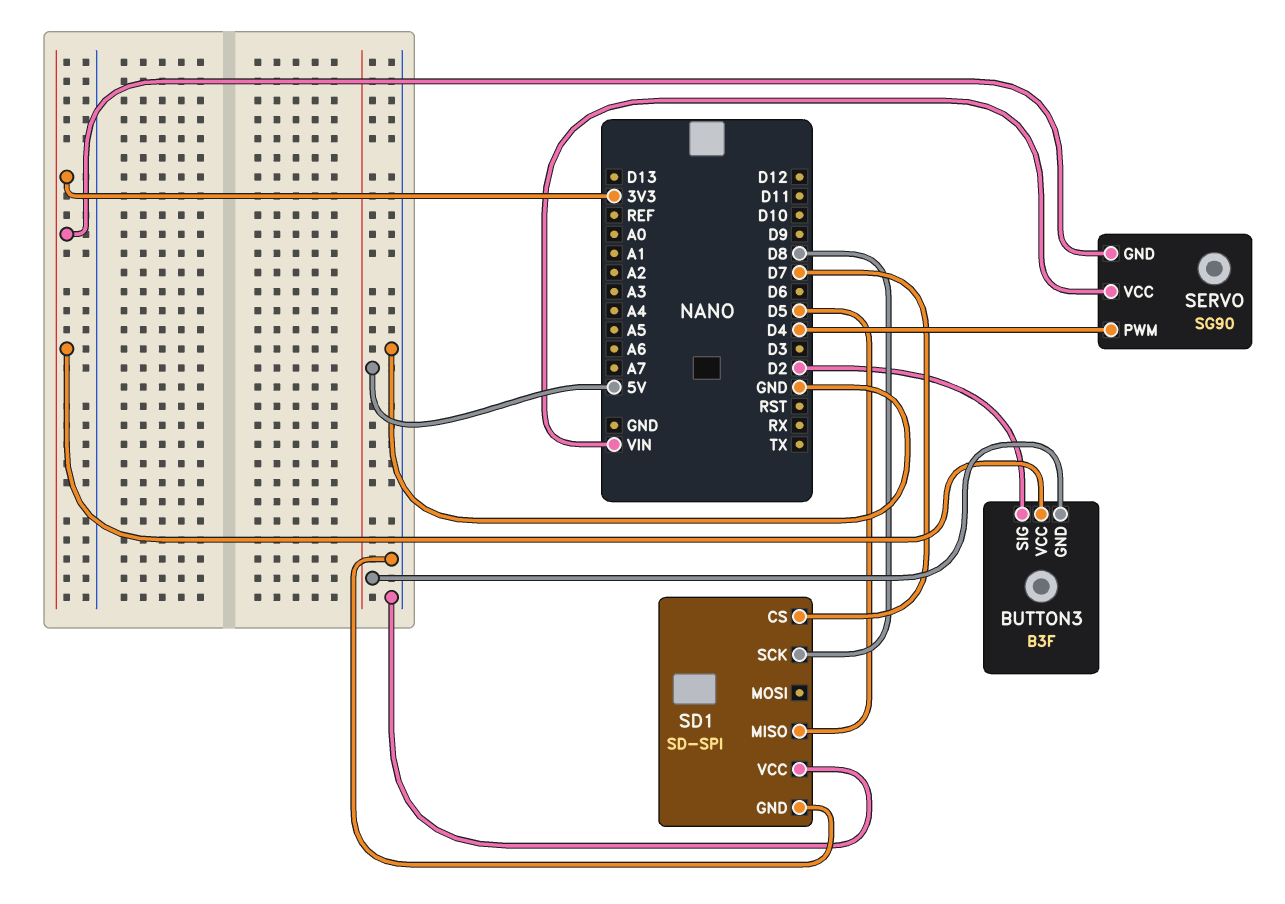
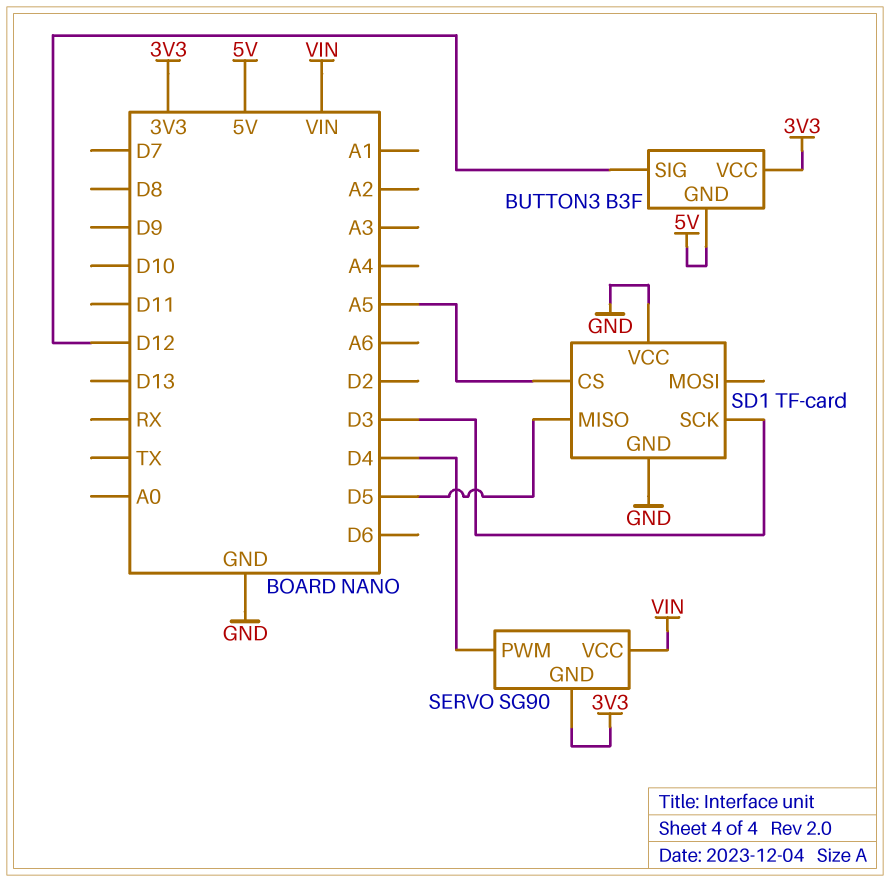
BUTTON3 pin SIG: D2 -> D12
SD1: SD-SPI -> TF-card
SD1 pin CS: D7 -> A5
SD1 pin SCK: D8 -> D3

